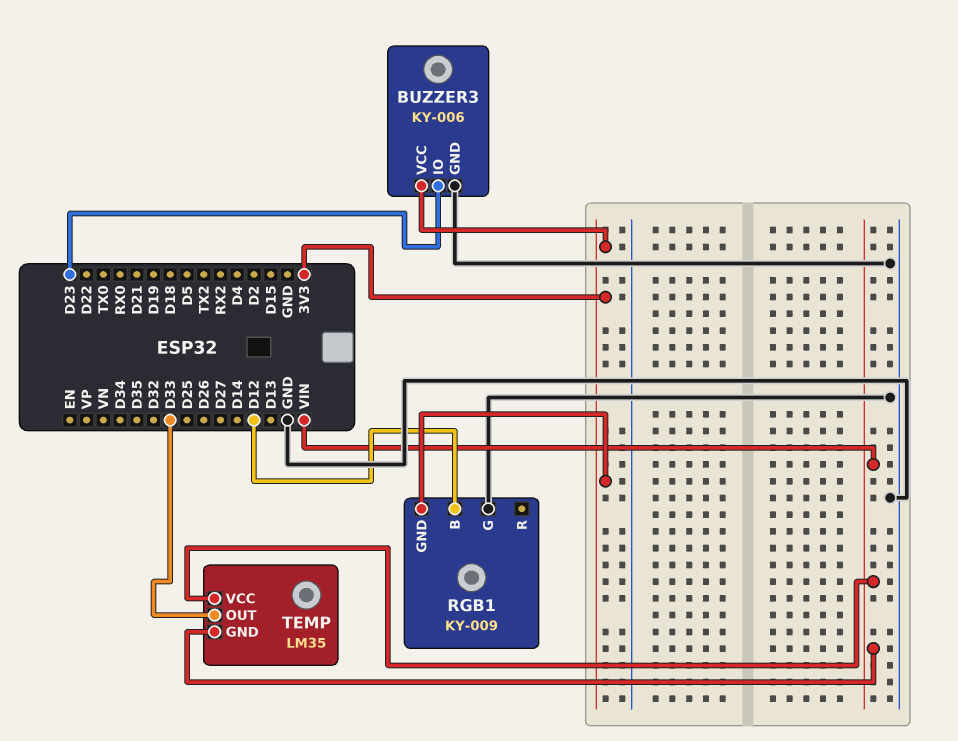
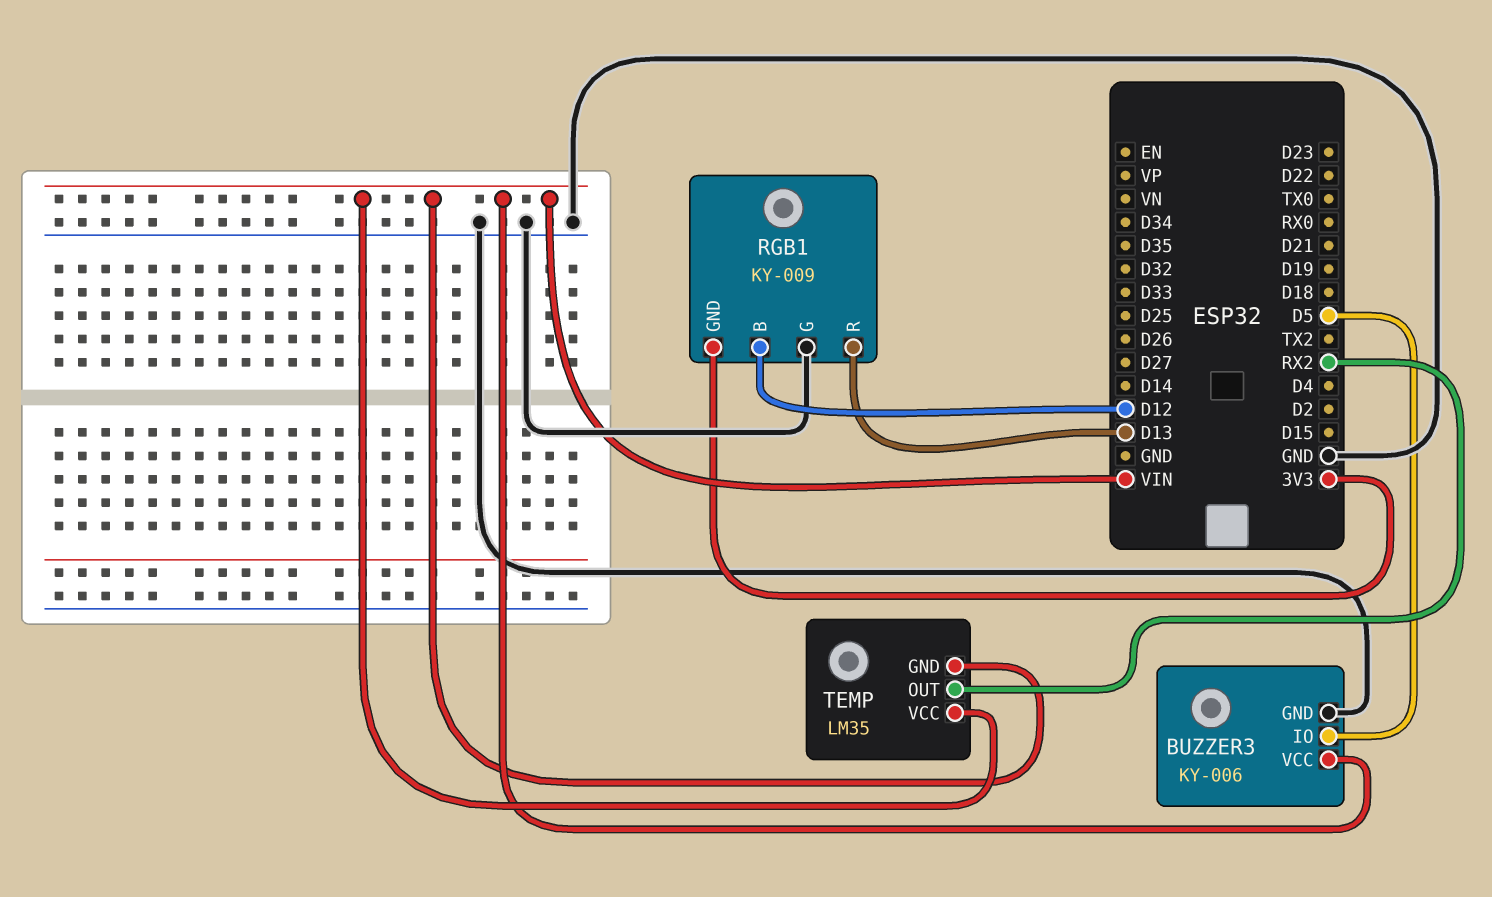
BUZZER3 pin IO: D23 -> D5
BUZZER3 pin VCC: 3V3 -> VIN
RGB1 pin R: none -> D13
TEMP pin OUT: D33 -> RX2

